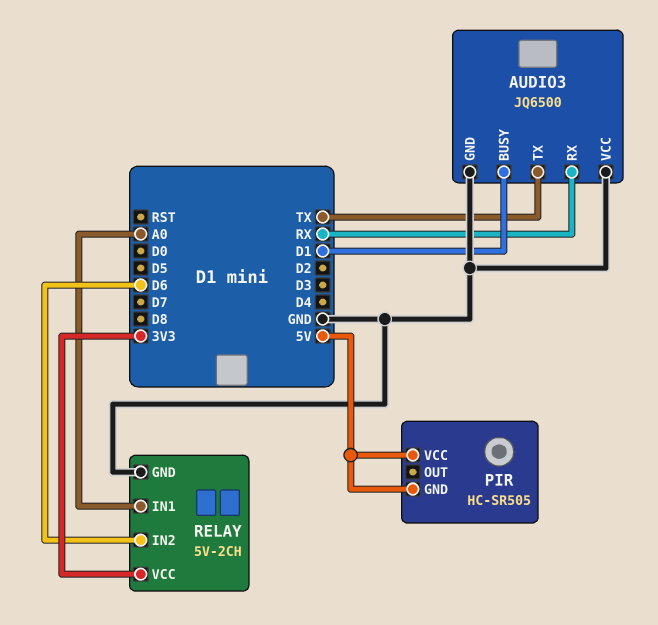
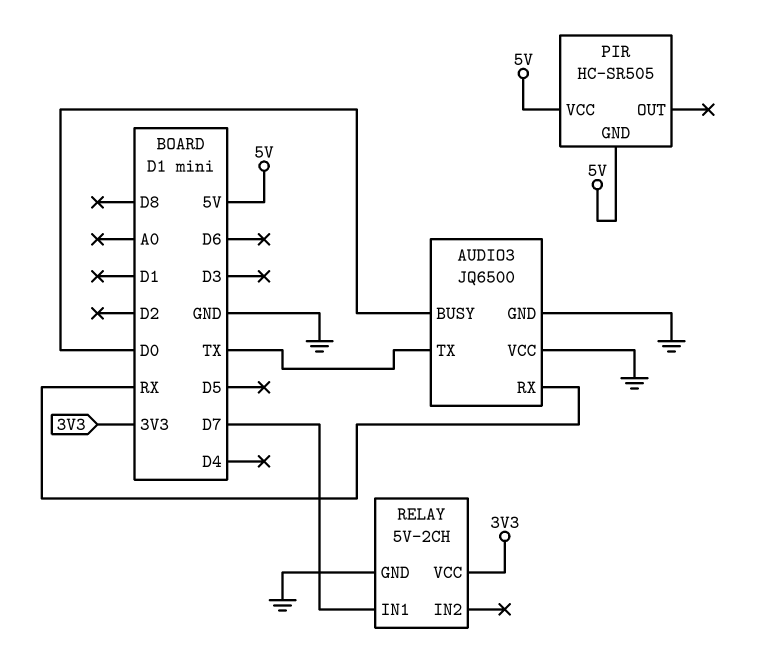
AUDIO3 pin BUSY: D1 -> D0
RELAY pin IN1: A0 -> D7
RELAY pin IN2: D6 -> none

